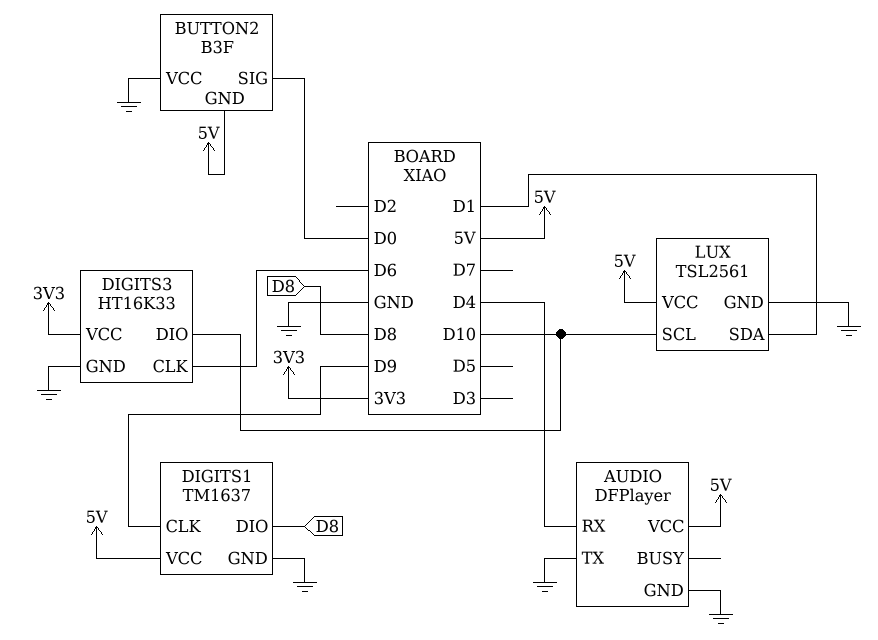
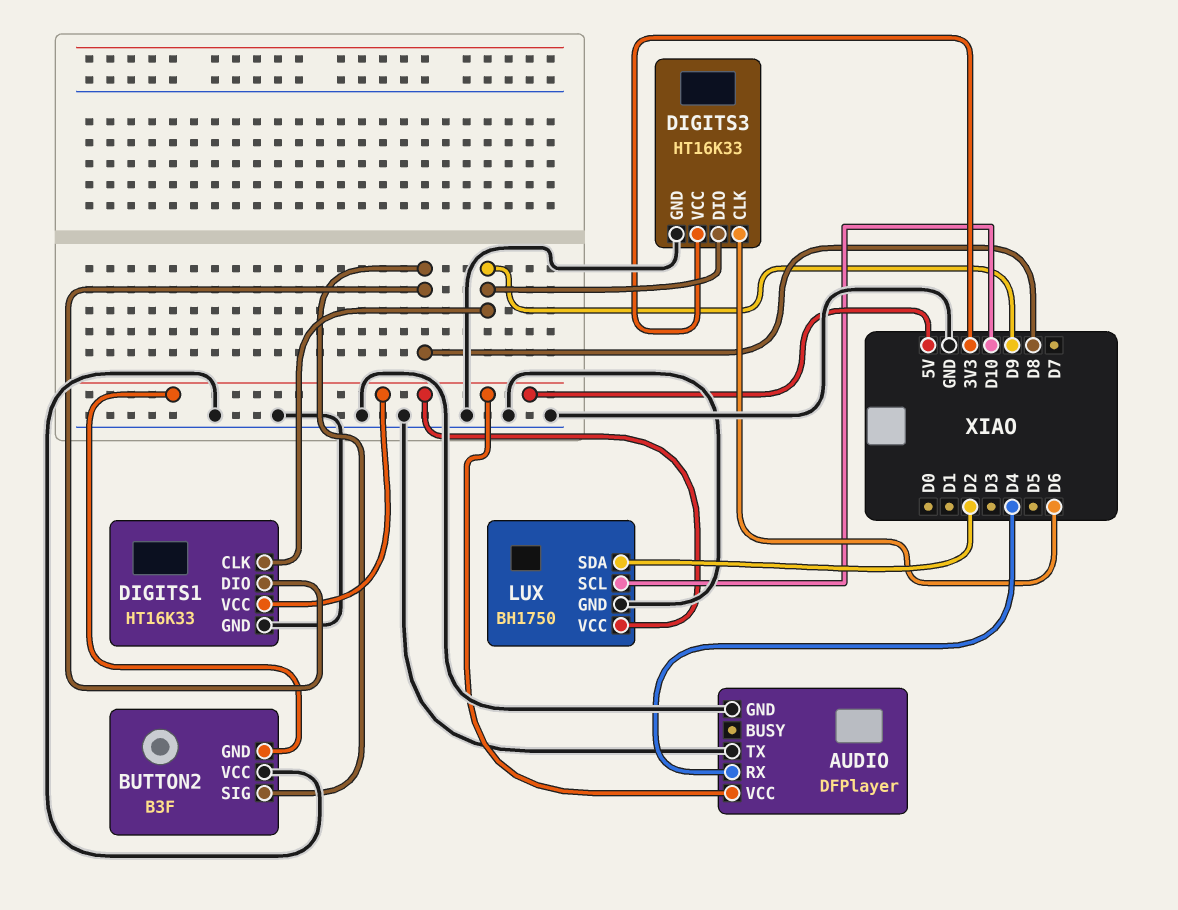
BUTTON2 pin SIG: D0 -> D8
DIGITS1: TM1637 -> HT16K33
DIGITS3 pin DIO: D10 -> D9
LUX: TSL2561 -> BH1750
LUX pin SDA: D1 -> D2

